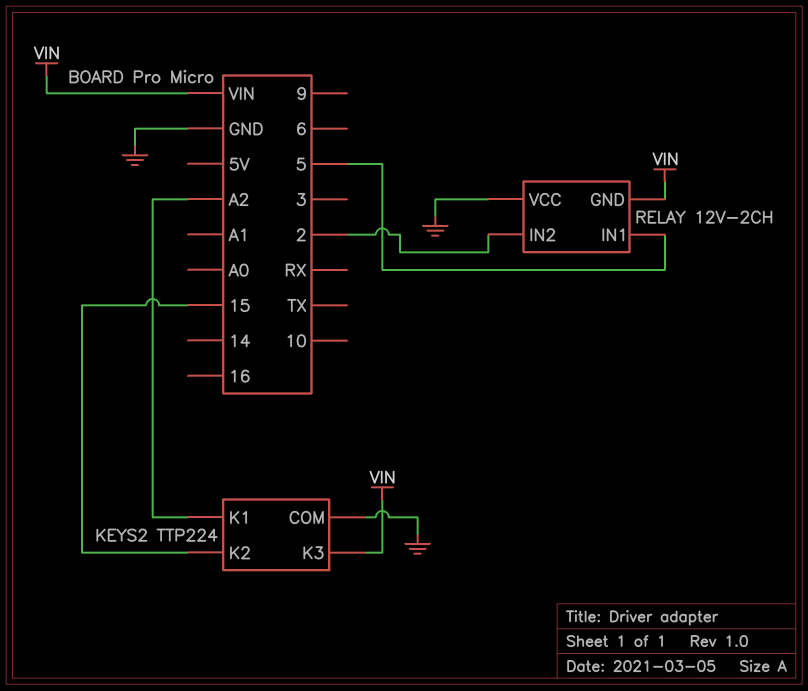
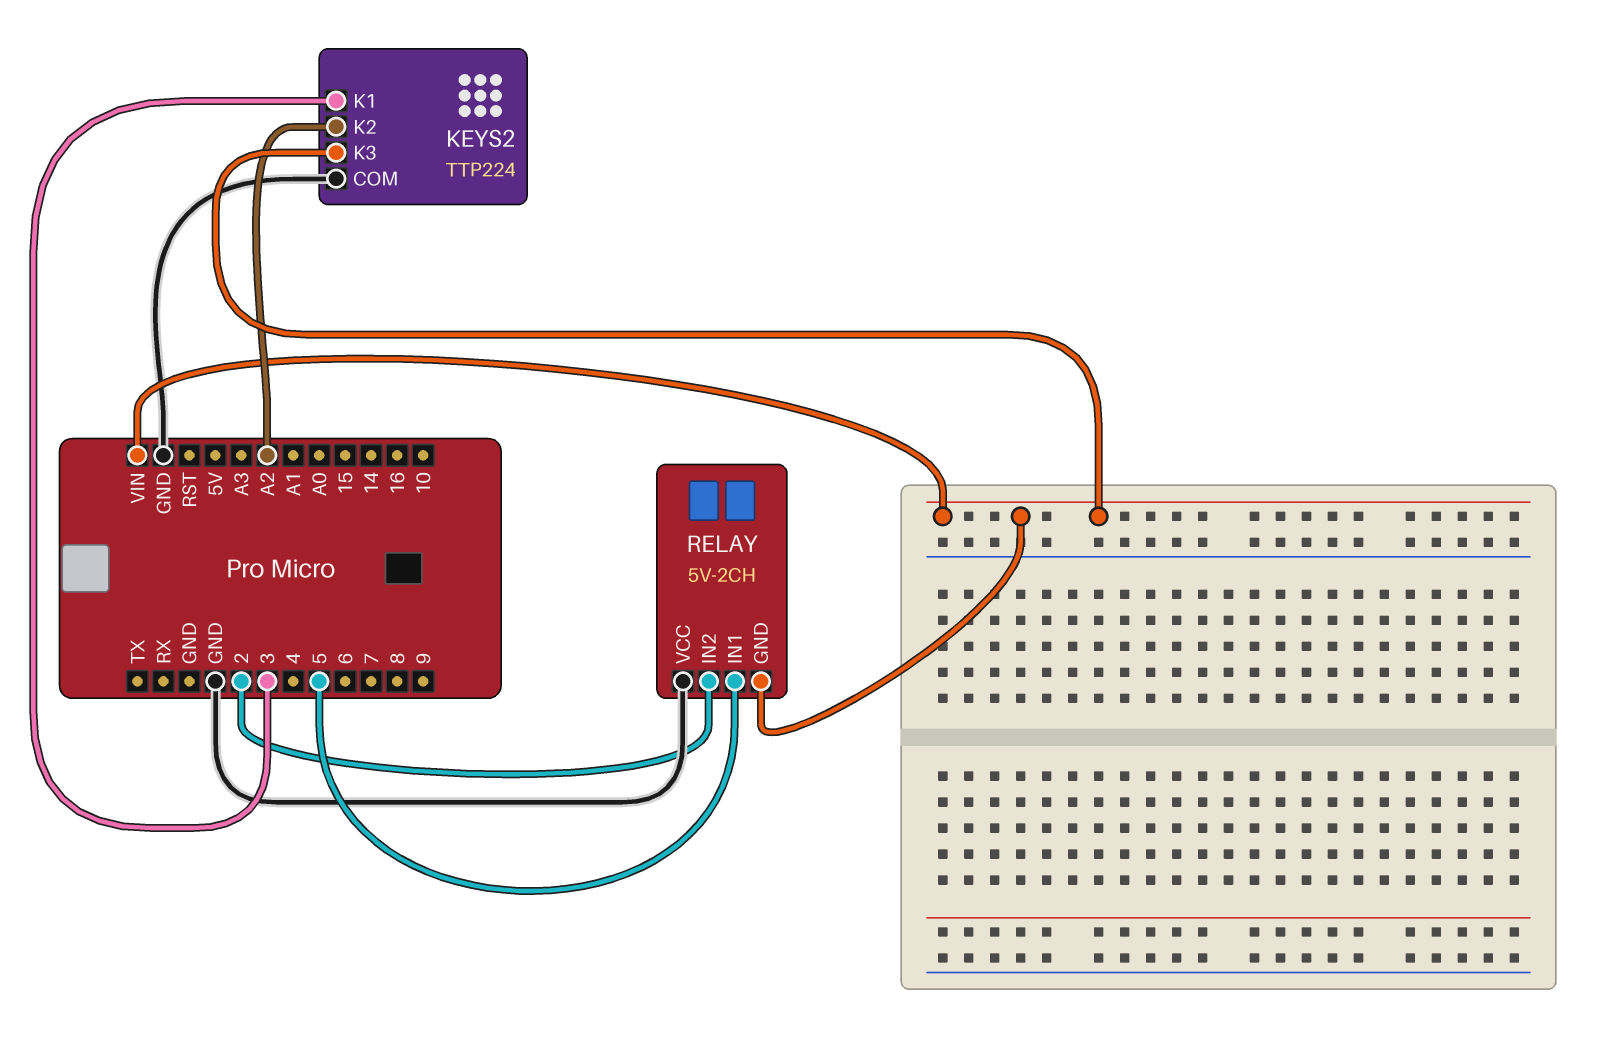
KEYS2 pin K1: A2 -> 3
KEYS2 pin K2: 15 -> A2
RELAY: 12V-2CH -> 5V-2CH

